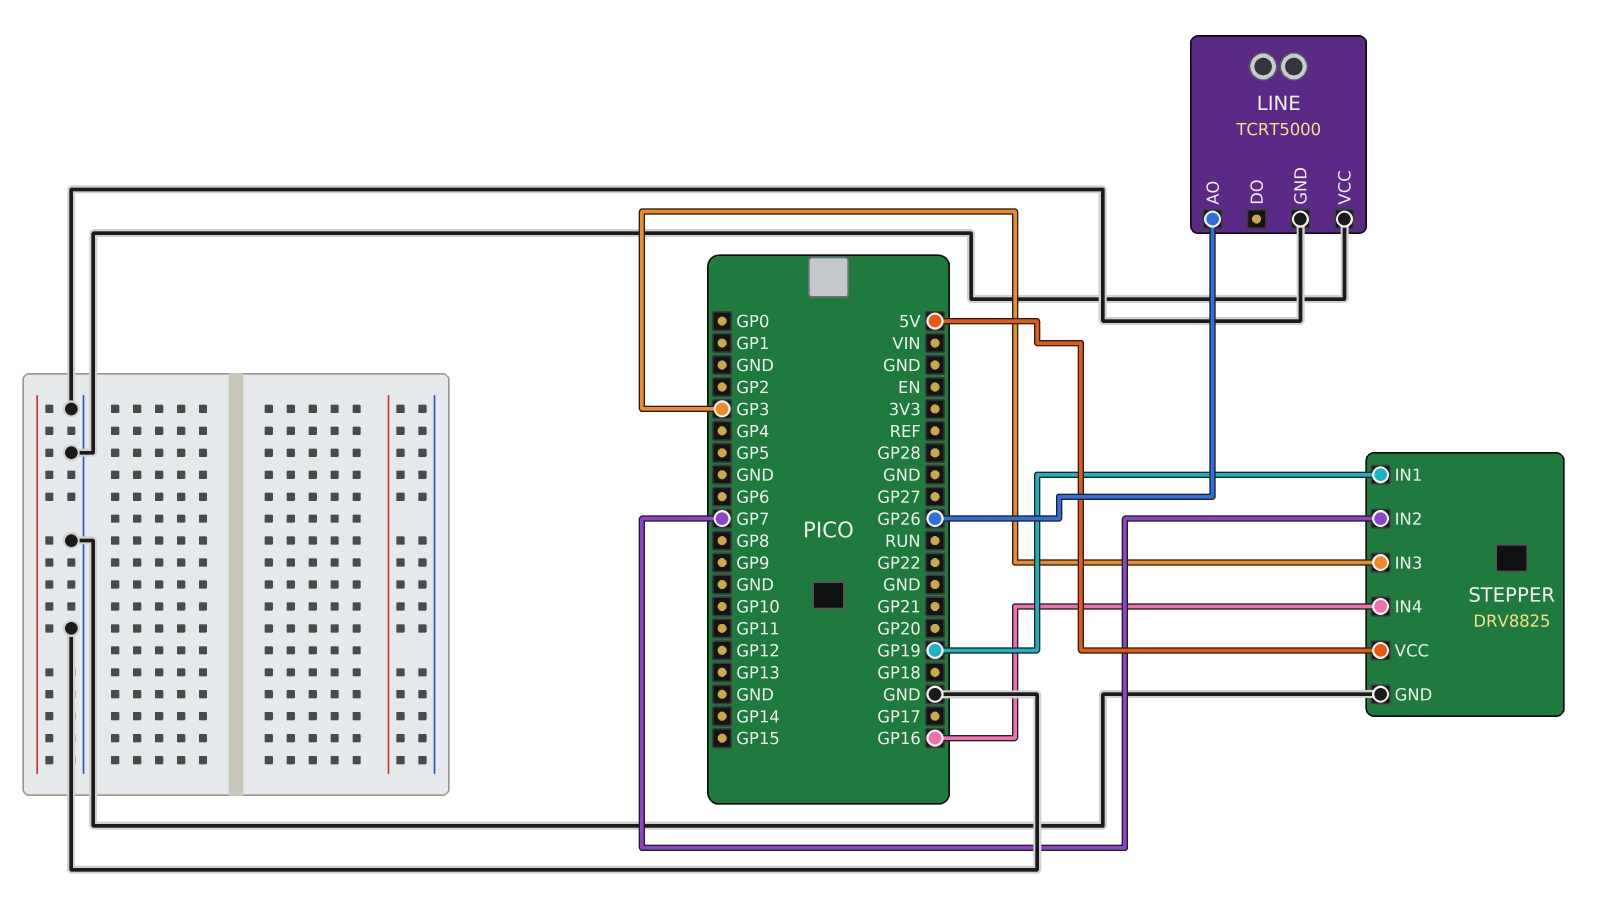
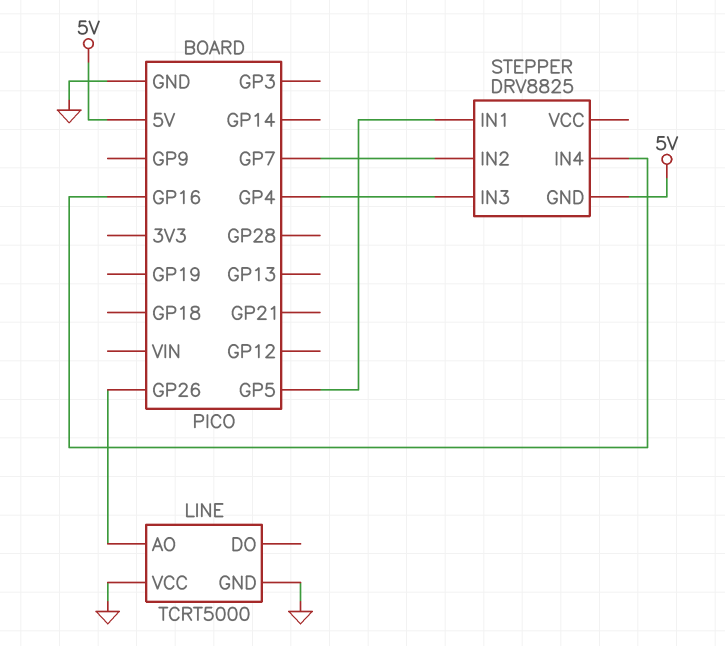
STEPPER pin GND: GND -> 5V
STEPPER pin IN1: GP19 -> GP5
STEPPER pin IN3: GP3 -> GP4
STEPPER pin VCC: 5V -> none

